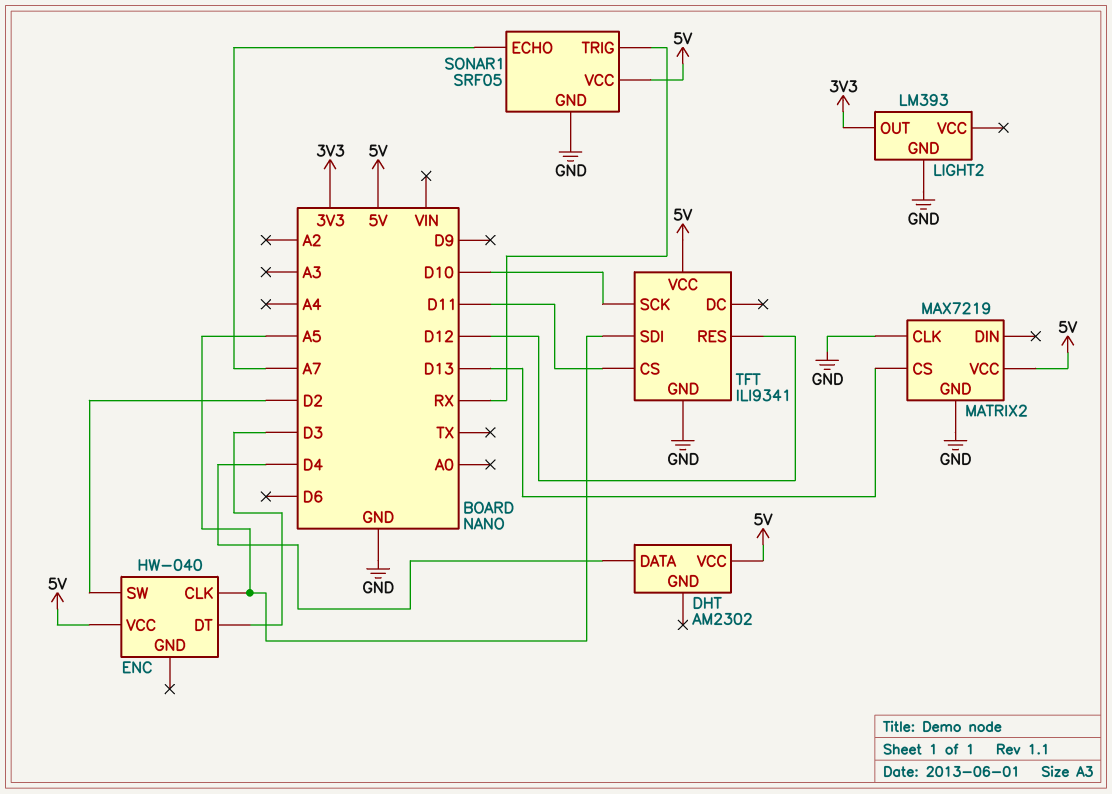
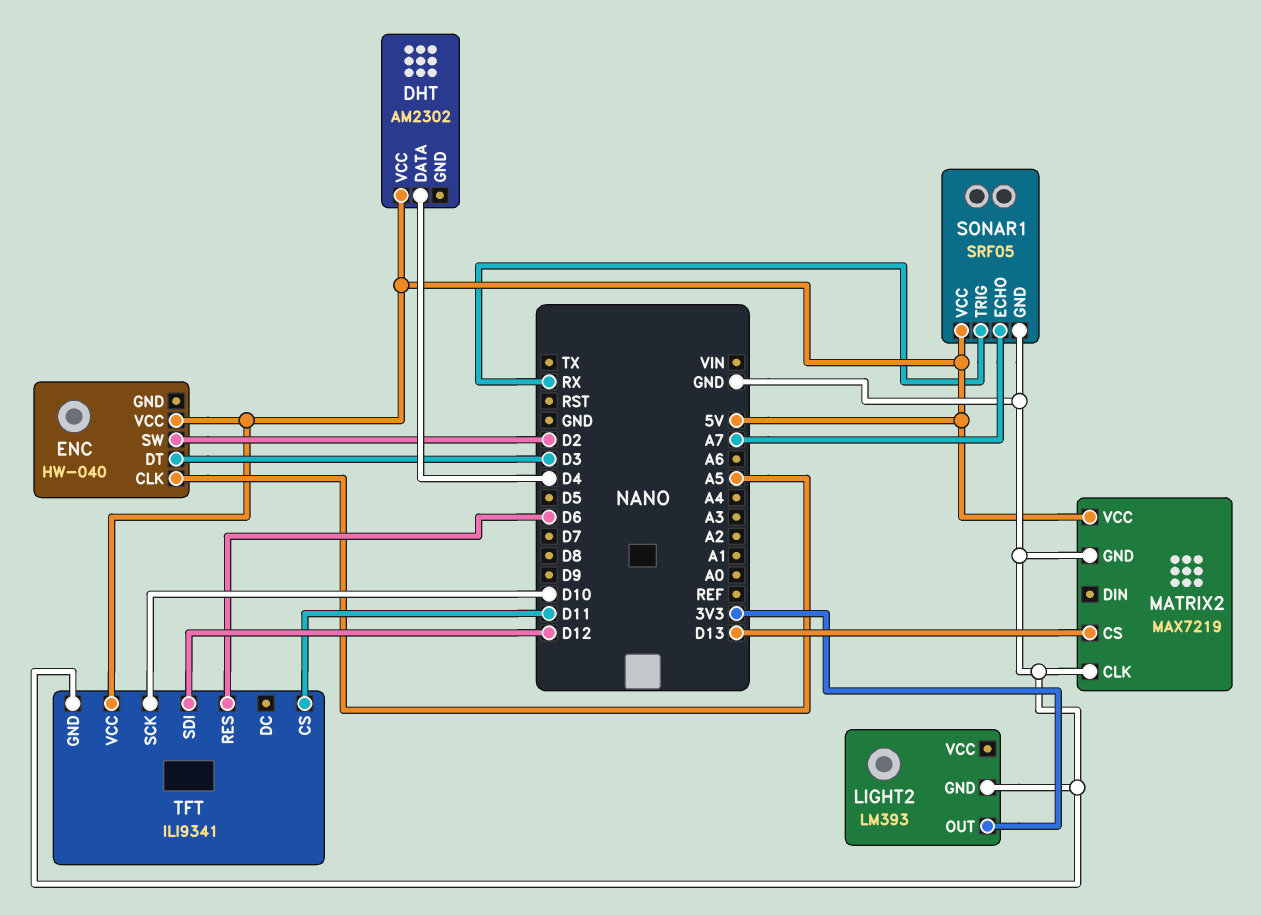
TFT pin RES: D12 -> D6
TFT pin SDI: A5 -> D12

